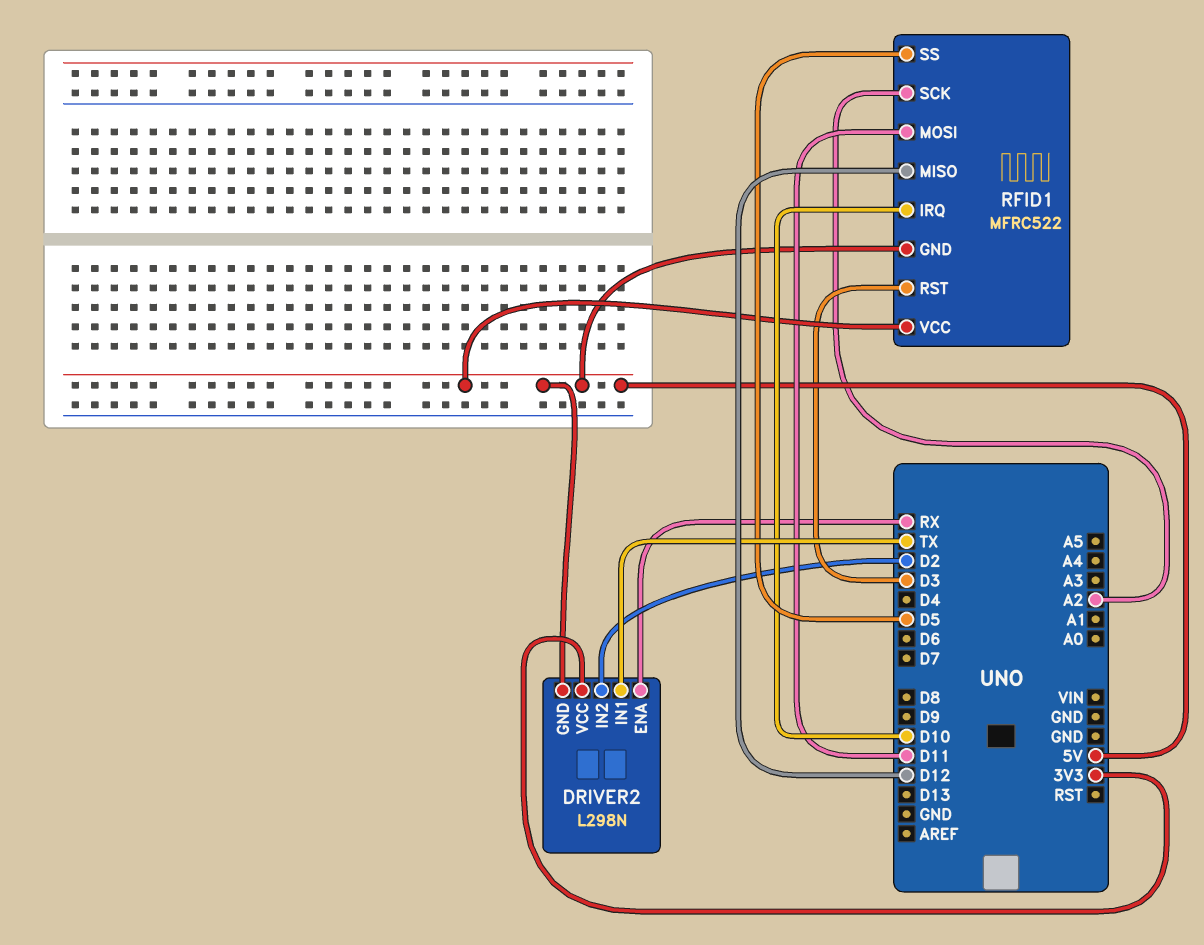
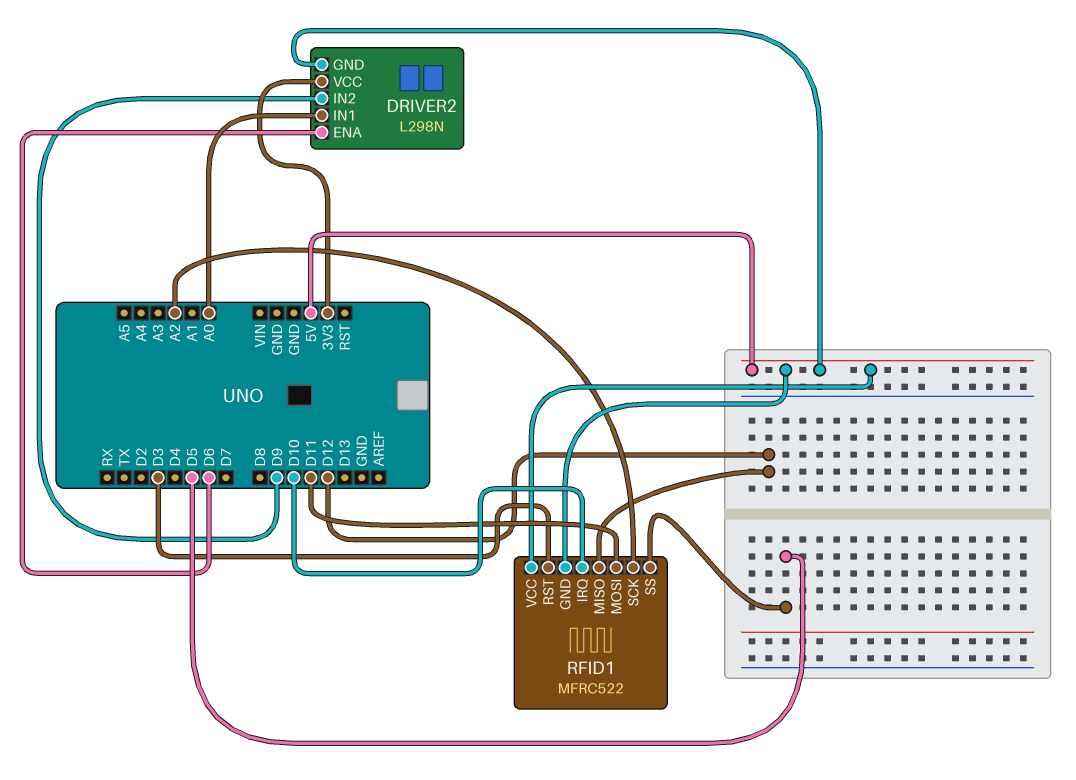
DRIVER2 pin ENA: RX -> D6
DRIVER2 pin IN1: TX -> A0
DRIVER2 pin IN2: D2 -> D9

